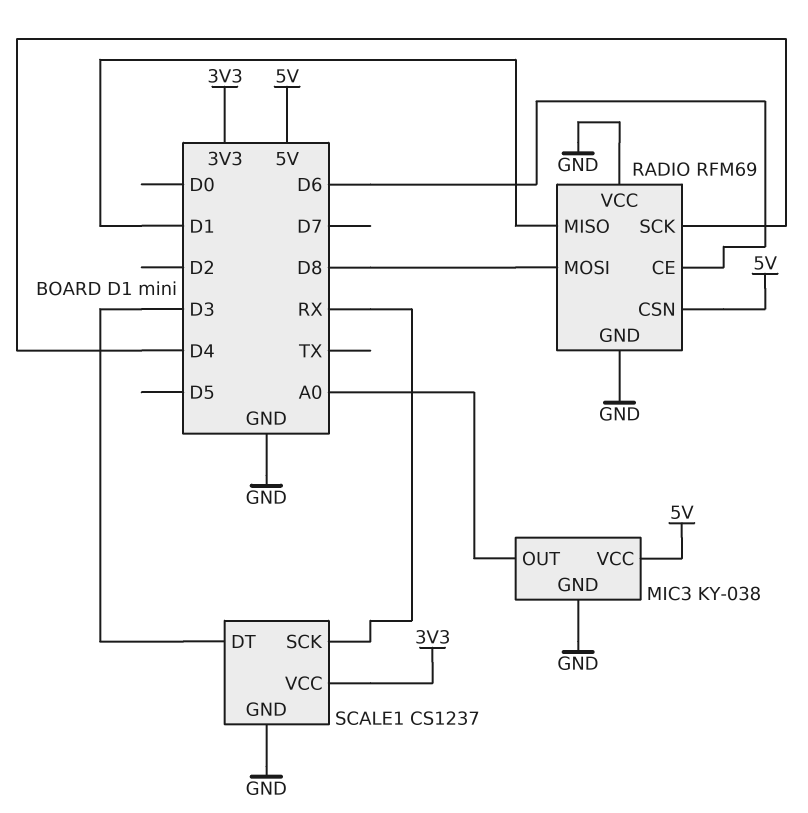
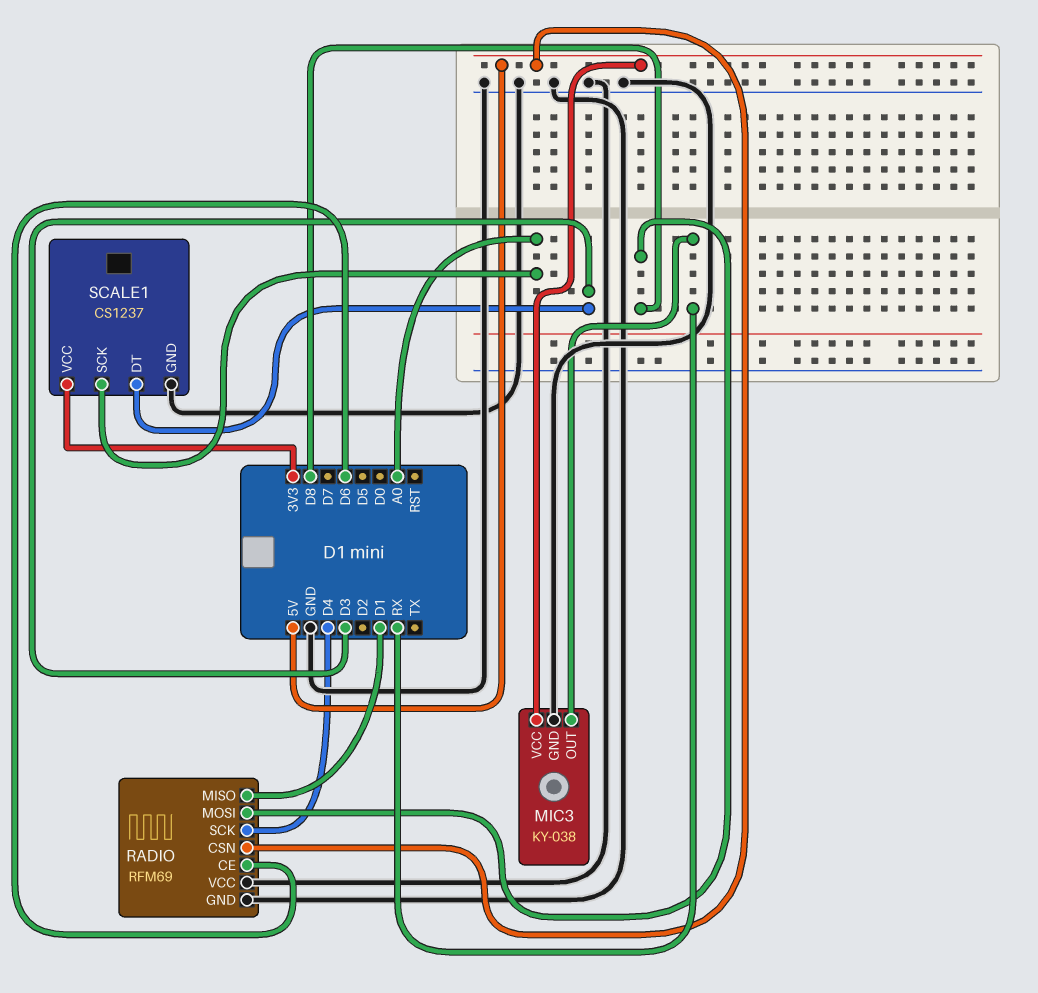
MIC3 pin OUT: A0 -> RX
SCALE1 pin SCK: RX -> A0

